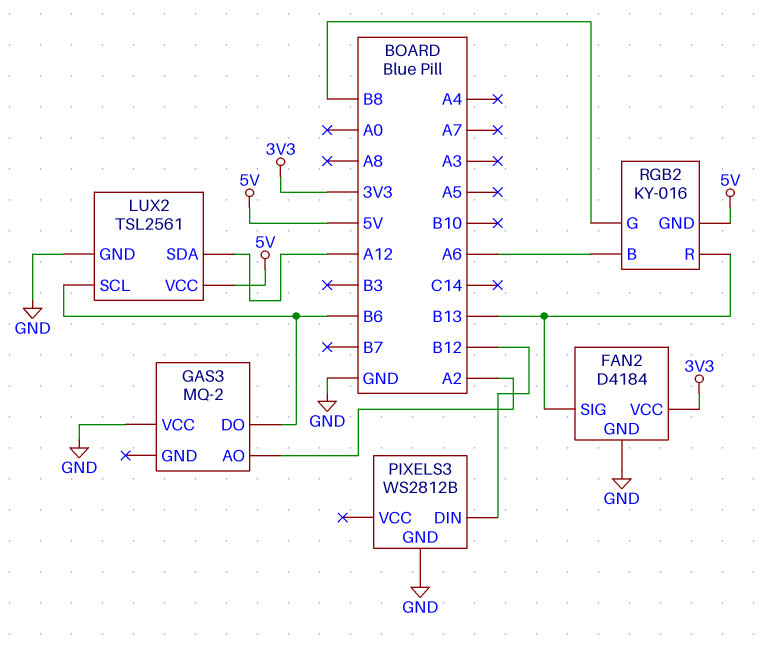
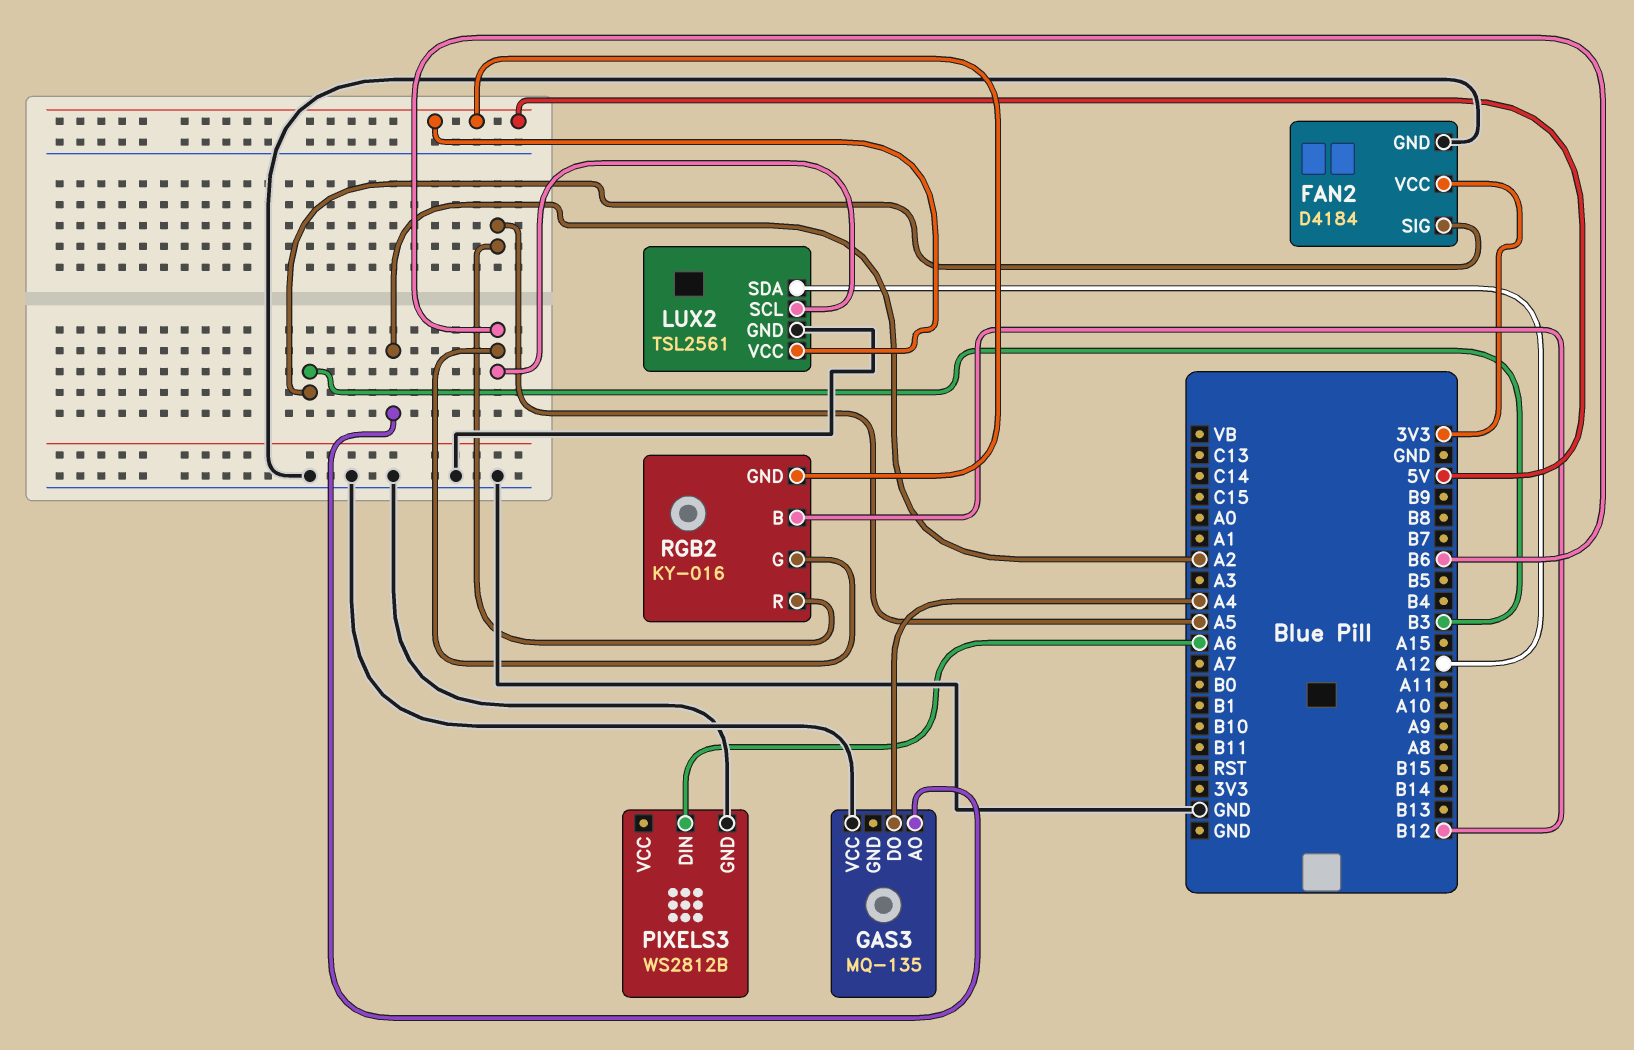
FAN2 pin SIG: B13 -> B3
GAS3: MQ-2 -> MQ-135
GAS3 pin DO: B6 -> A4
PIXELS3 pin DIN: B12 -> A6
RGB2 pin B: A6 -> B12
RGB2 pin G: B8 -> B6
RGB2 pin R: B13 -> A5

